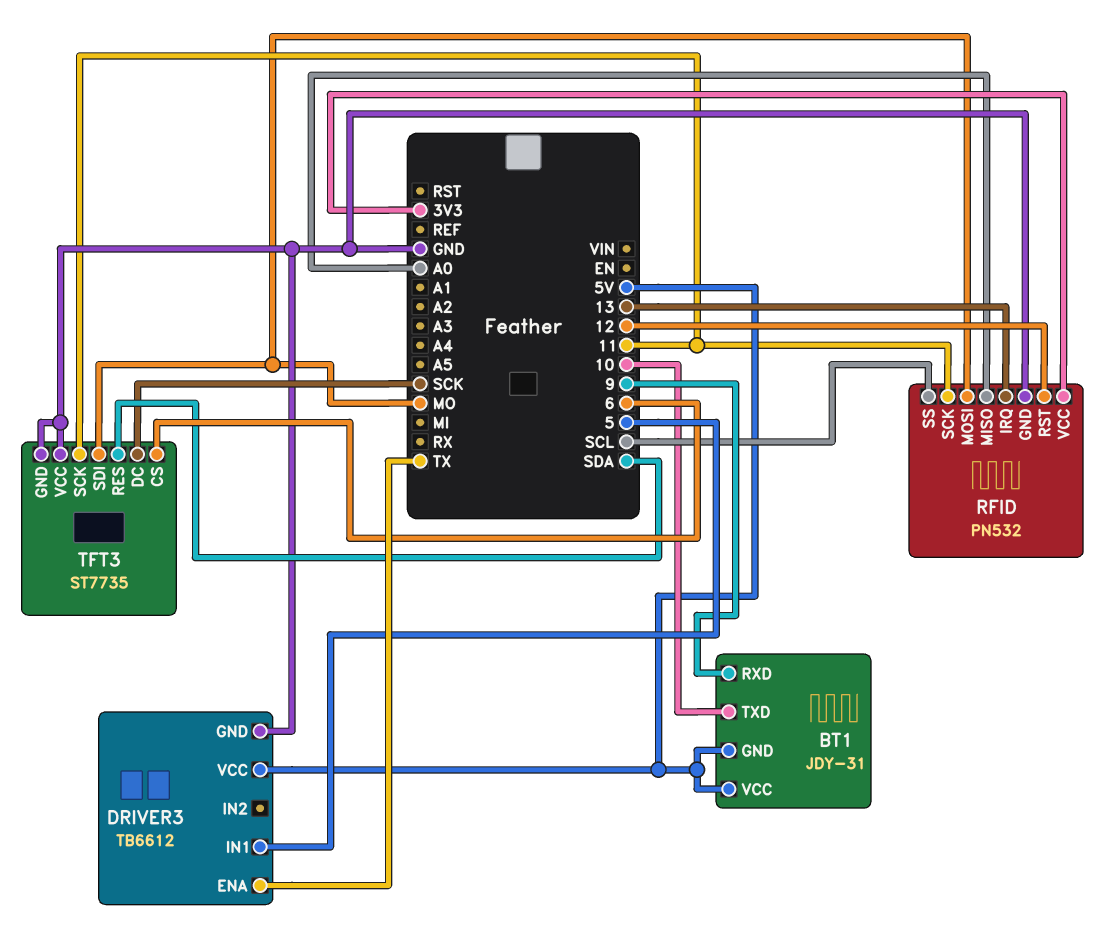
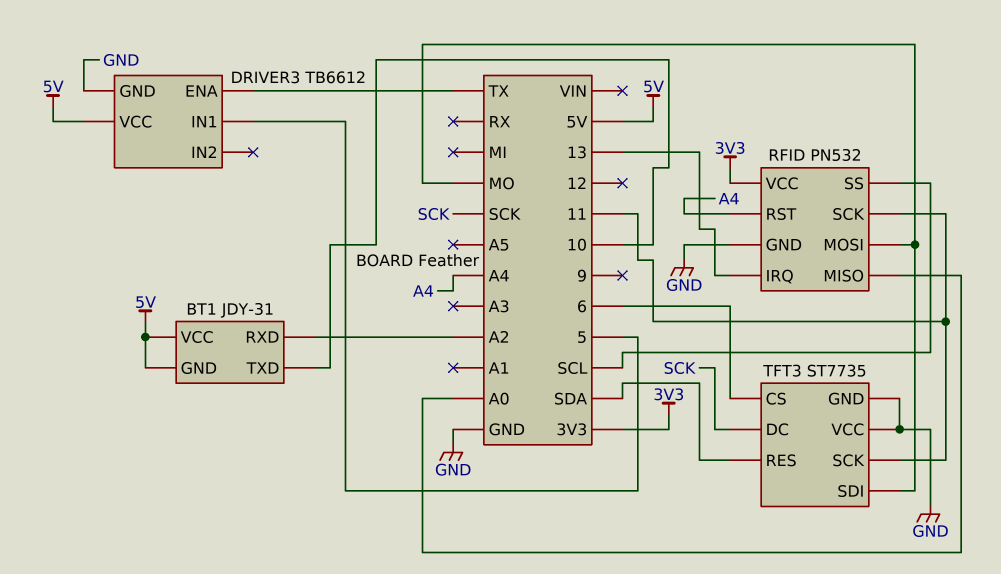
BT1 pin RXD: 9 -> A2
RFID pin RST: 12 -> A4

